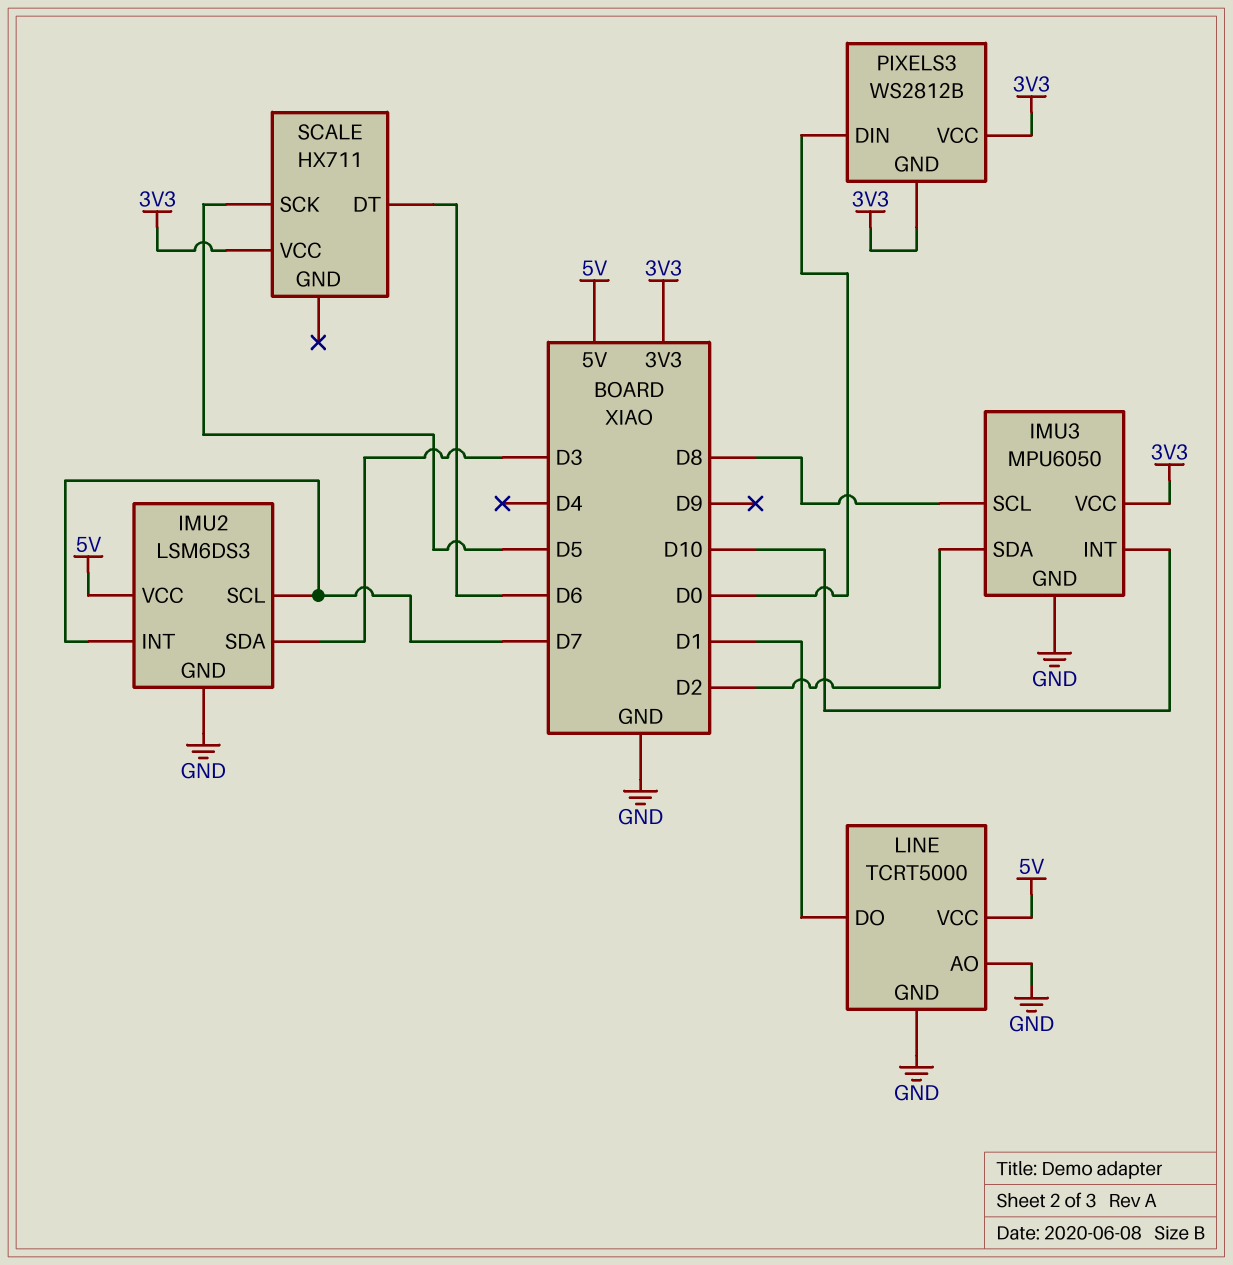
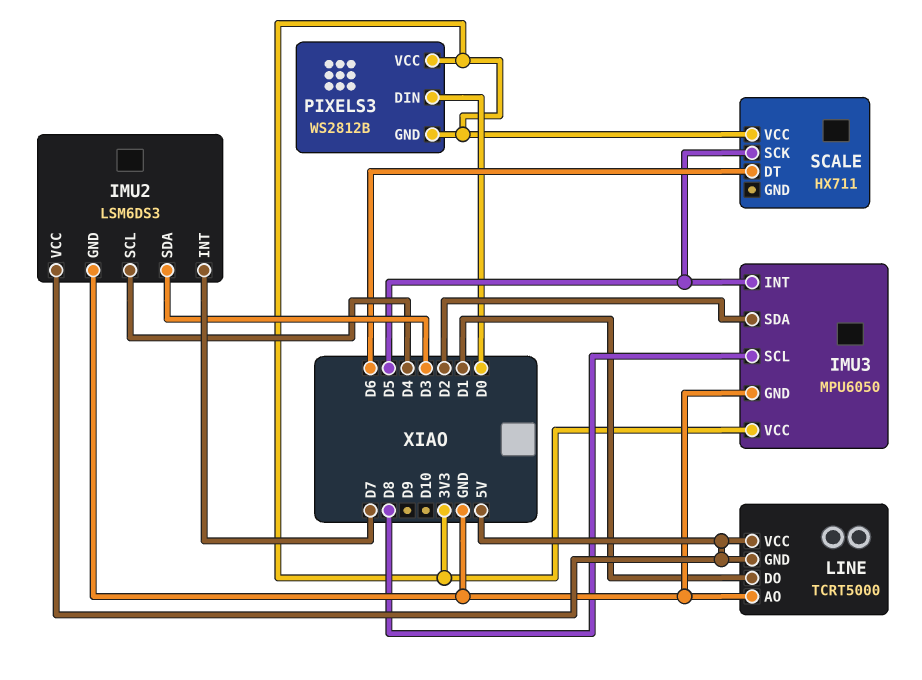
IMU2 pin SCL: D7 -> D4
IMU3 pin INT: D10 -> D5
LINE pin GND: GND -> 5V

